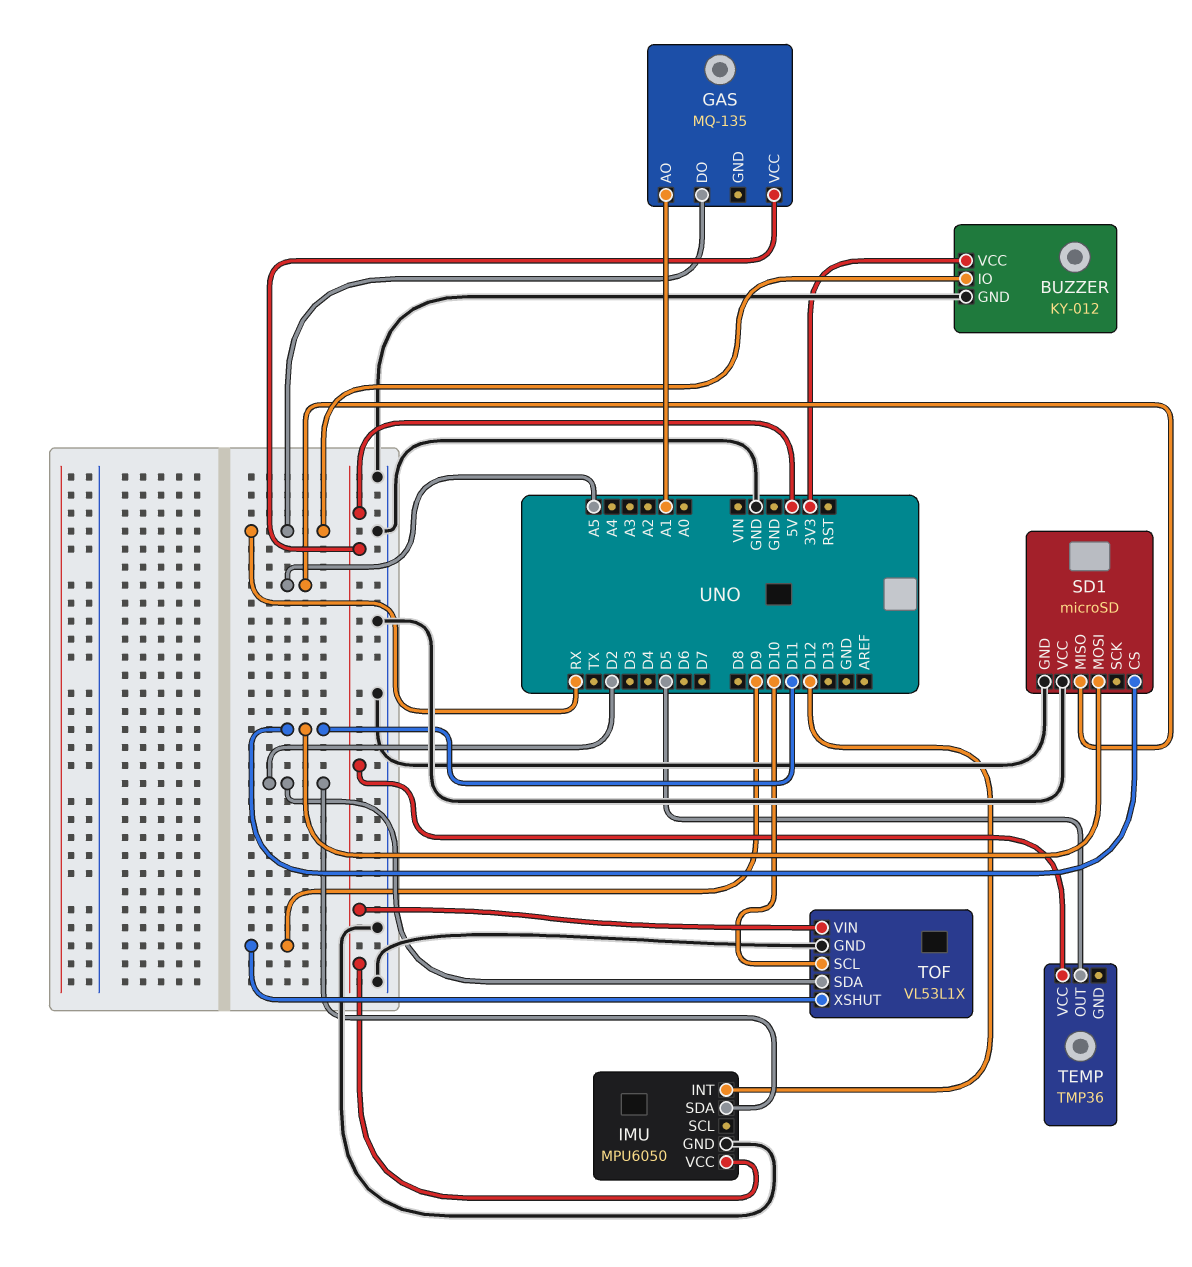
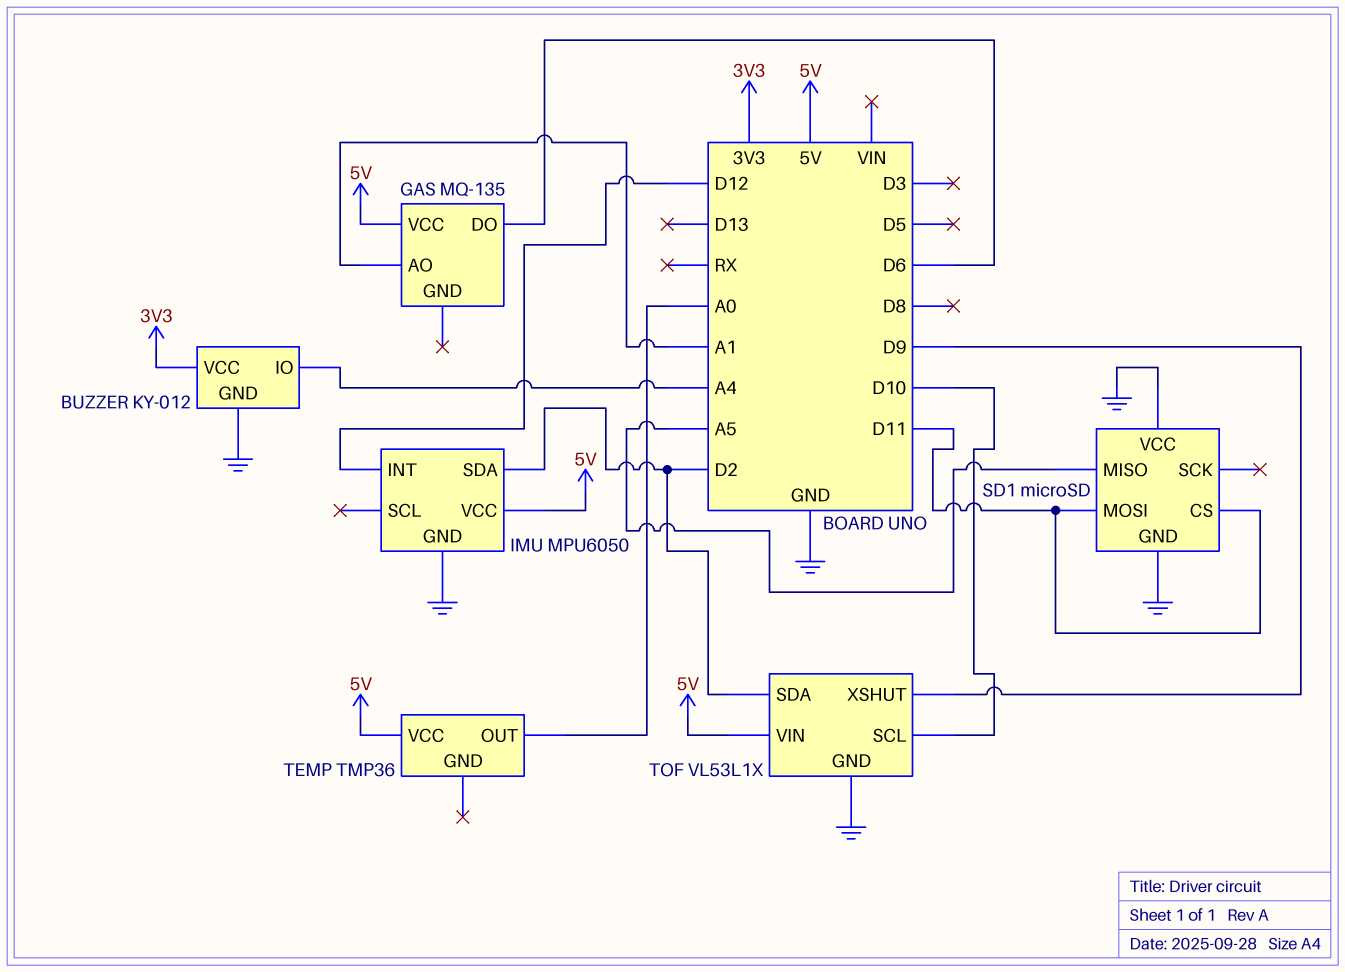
BUZZER pin IO: RX -> A4
GAS pin DO: RX -> D6
TEMP pin OUT: D5 -> A0

